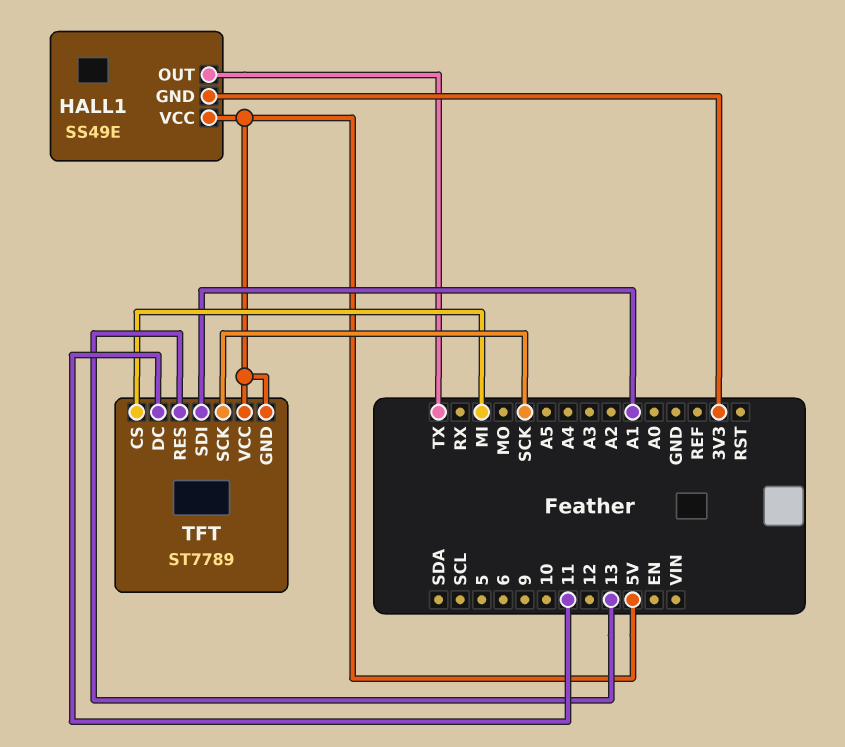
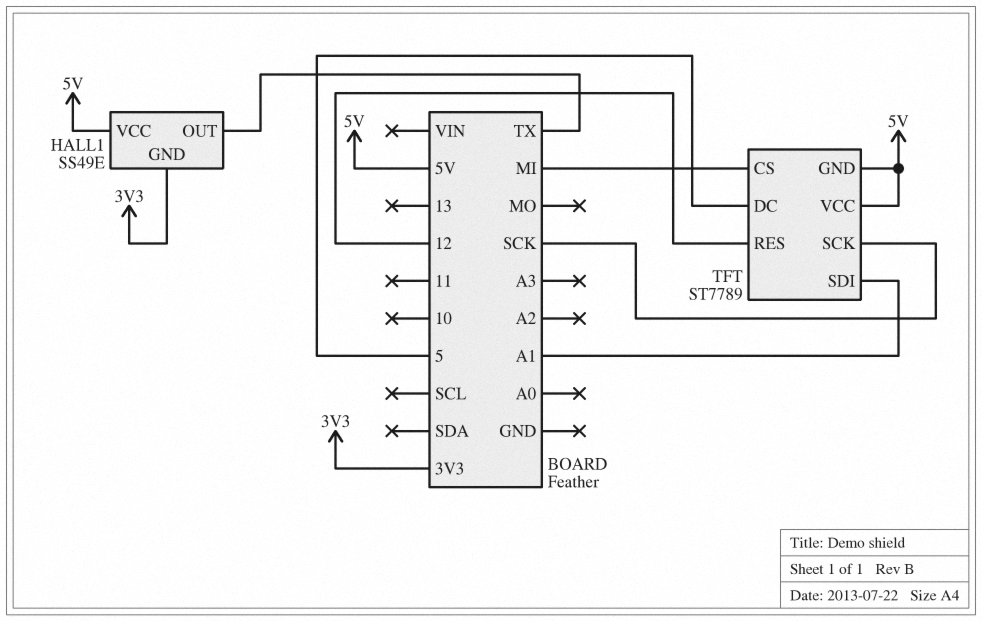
TFT pin DC: 11 -> 5
TFT pin RES: 13 -> 12

